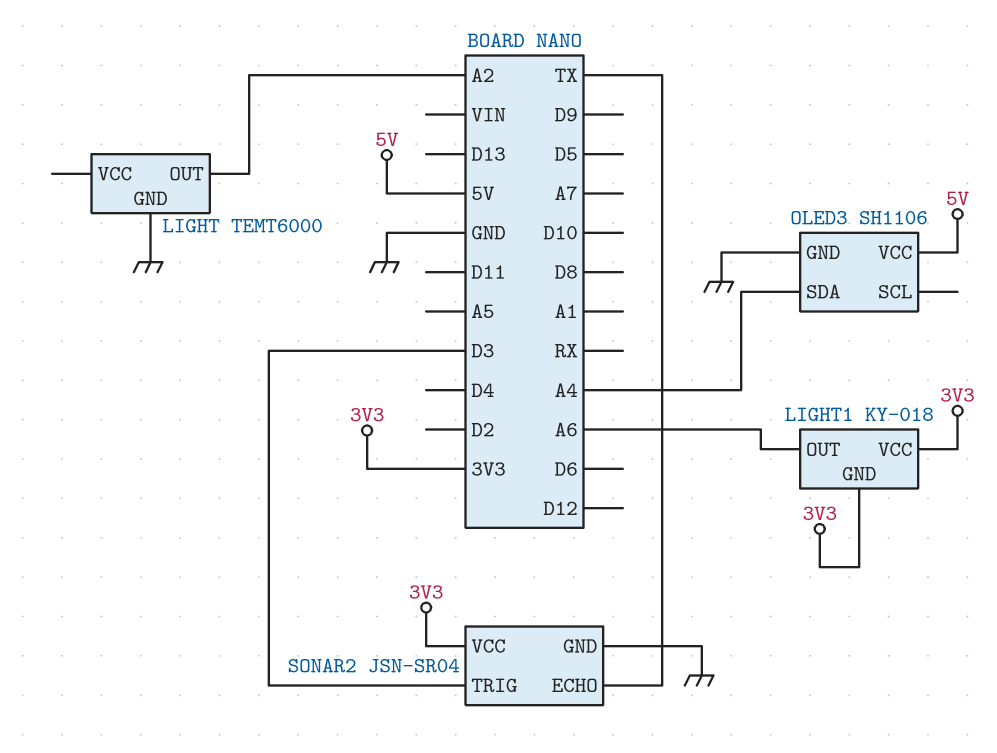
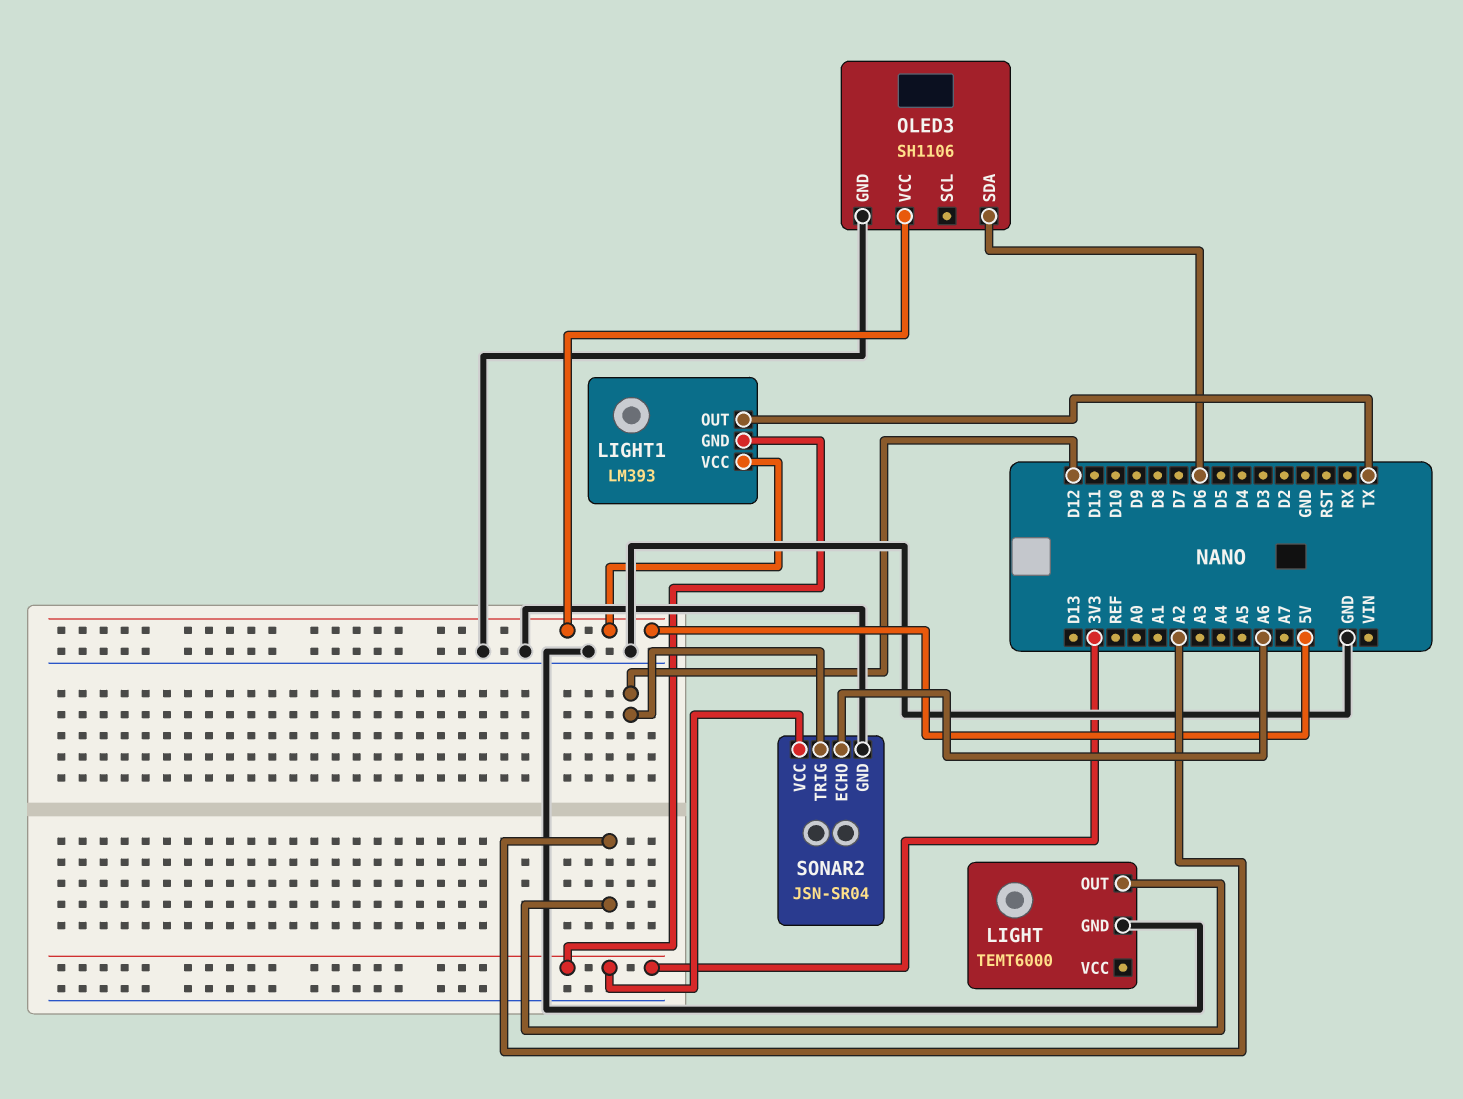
LIGHT1: KY-018 -> LM393
LIGHT1 pin OUT: A6 -> TX
LIGHT1 pin VCC: 3V3 -> 5V
OLED3 pin SDA: A4 -> D6
SONAR2 pin ECHO: TX -> A6
SONAR2 pin TRIG: D3 -> D12

